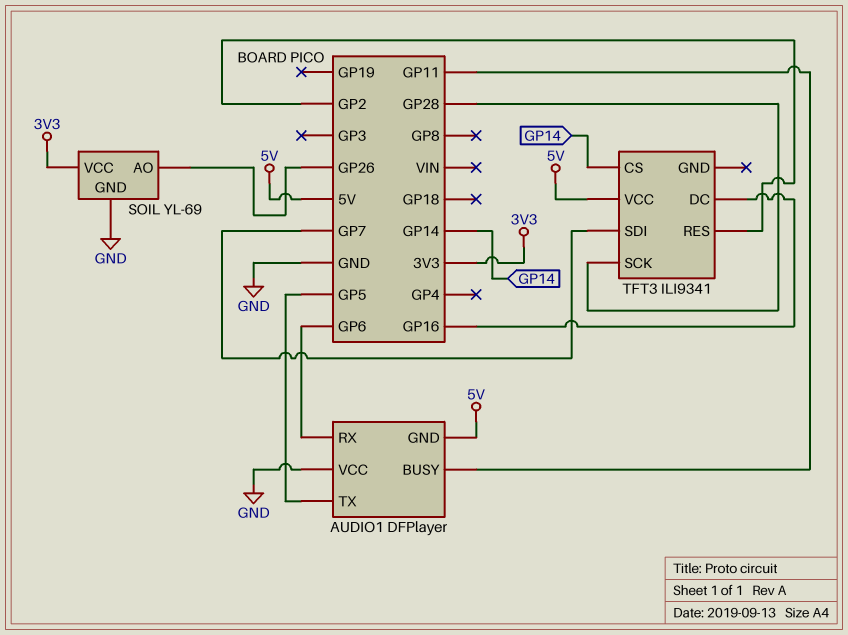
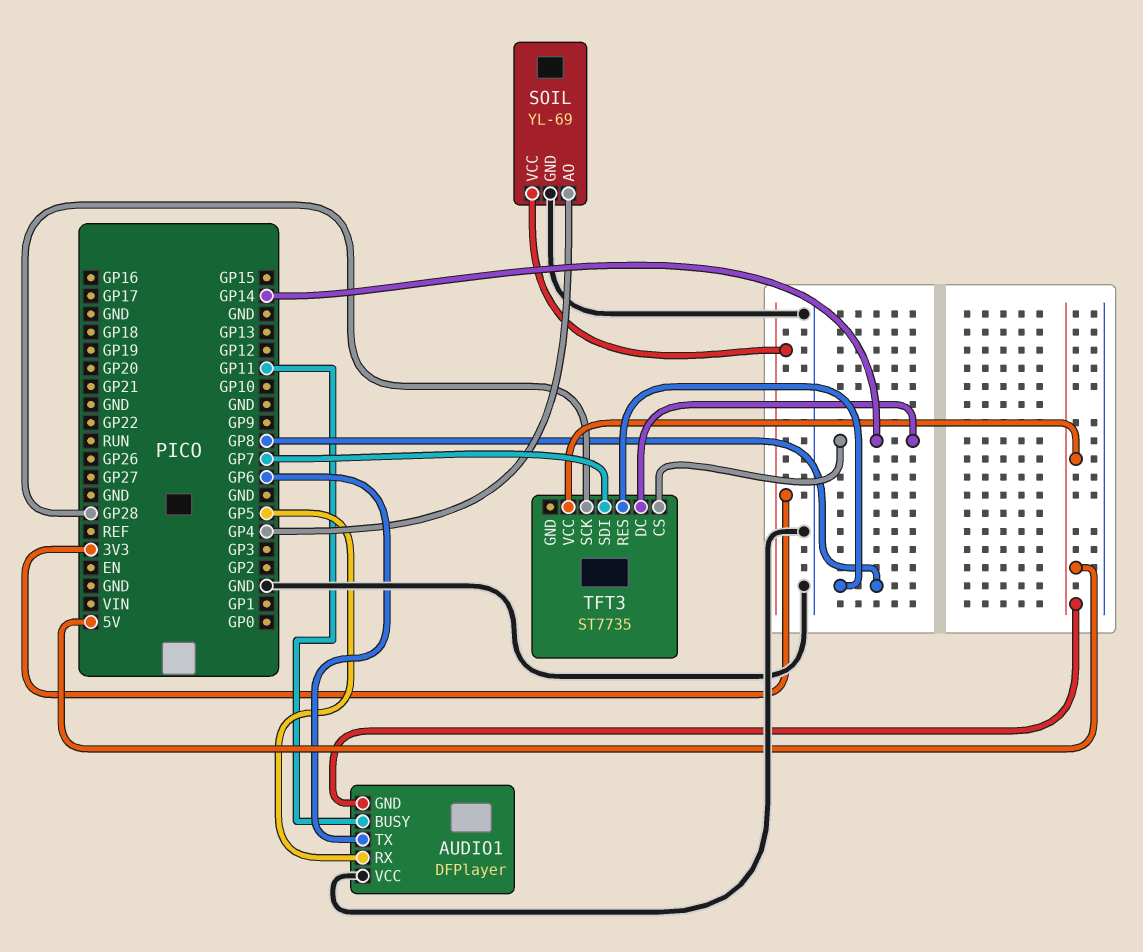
AUDIO1 pin RX: GP6 -> GP5
AUDIO1 pin TX: GP5 -> GP6
SOIL pin AO: GP26 -> GP4
TFT3: ILI9341 -> ST7735
TFT3 pin DC: GP16 -> GP14
TFT3 pin RES: GP2 -> GP8

